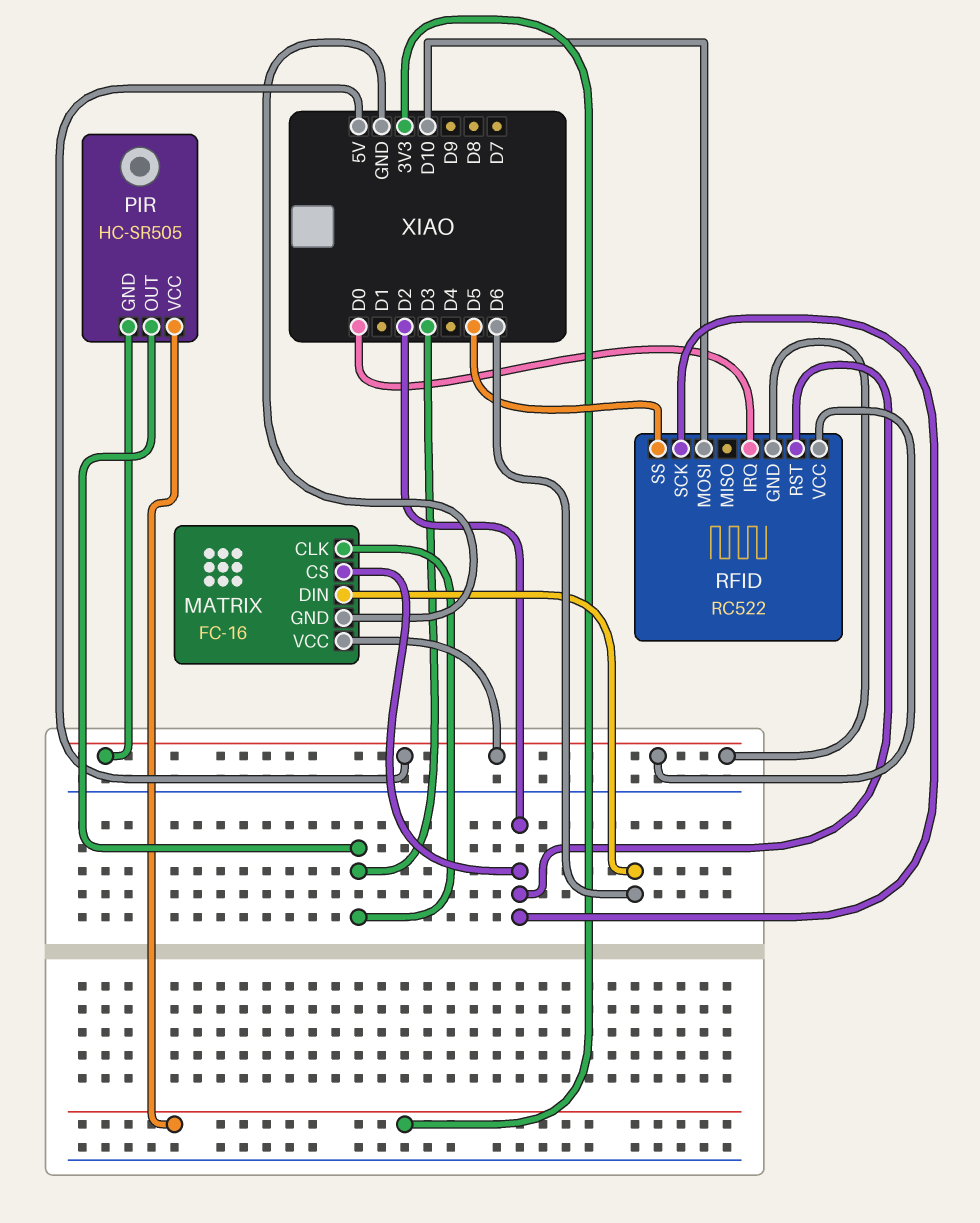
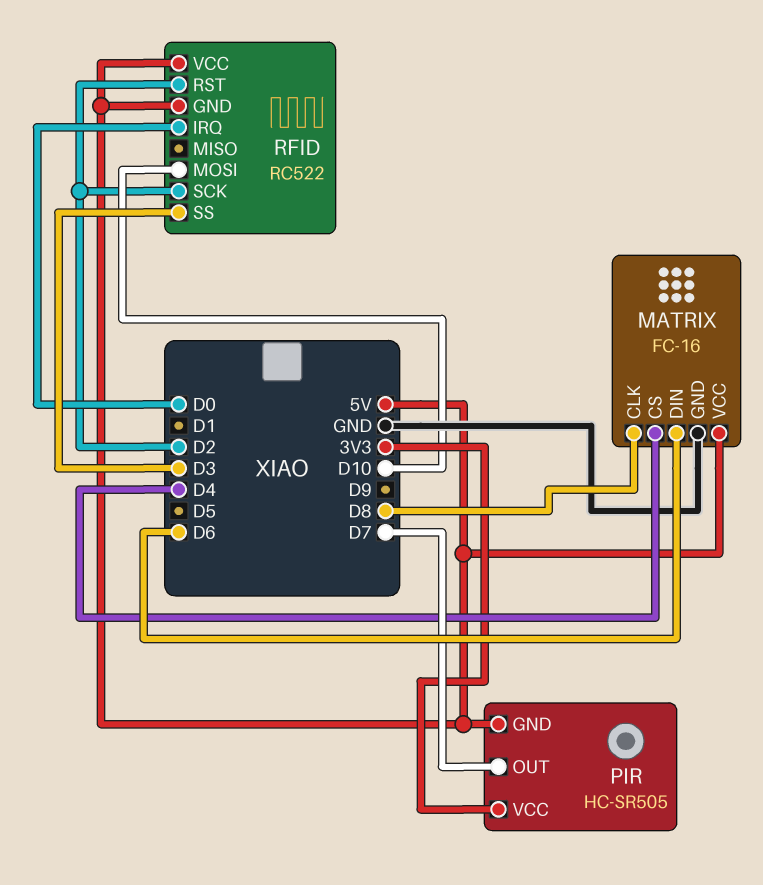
MATRIX pin CLK: D3 -> D8
MATRIX pin CS: D2 -> D4
PIR pin OUT: D3 -> D7
RFID pin SS: D5 -> D3

